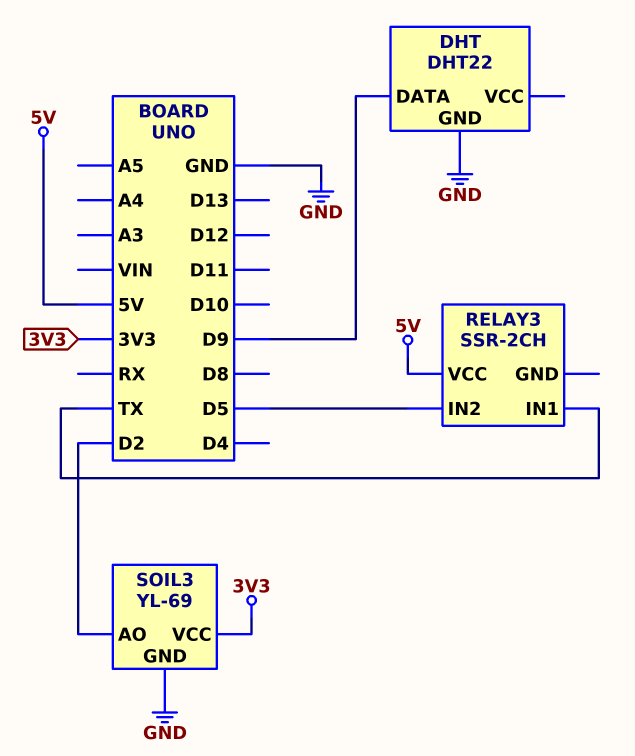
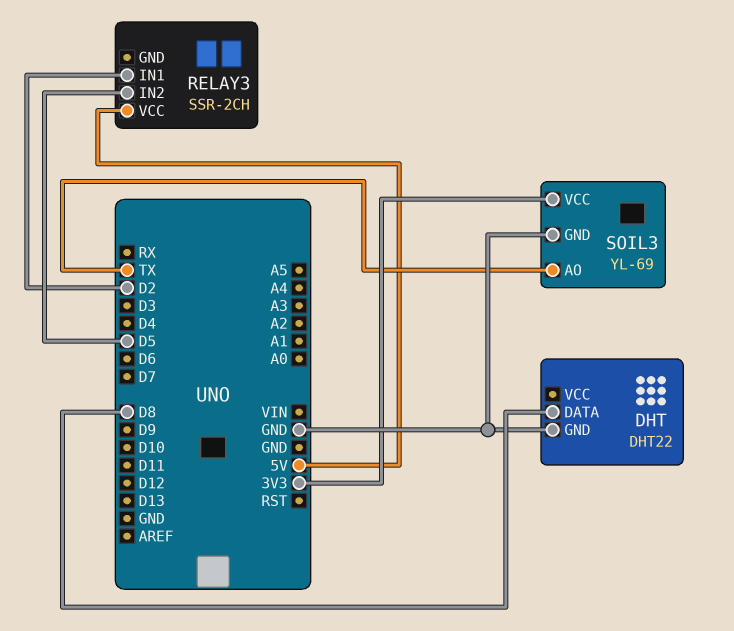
DHT pin DATA: D9 -> D8
RELAY3 pin IN1: TX -> D2
SOIL3 pin AO: D2 -> TX

